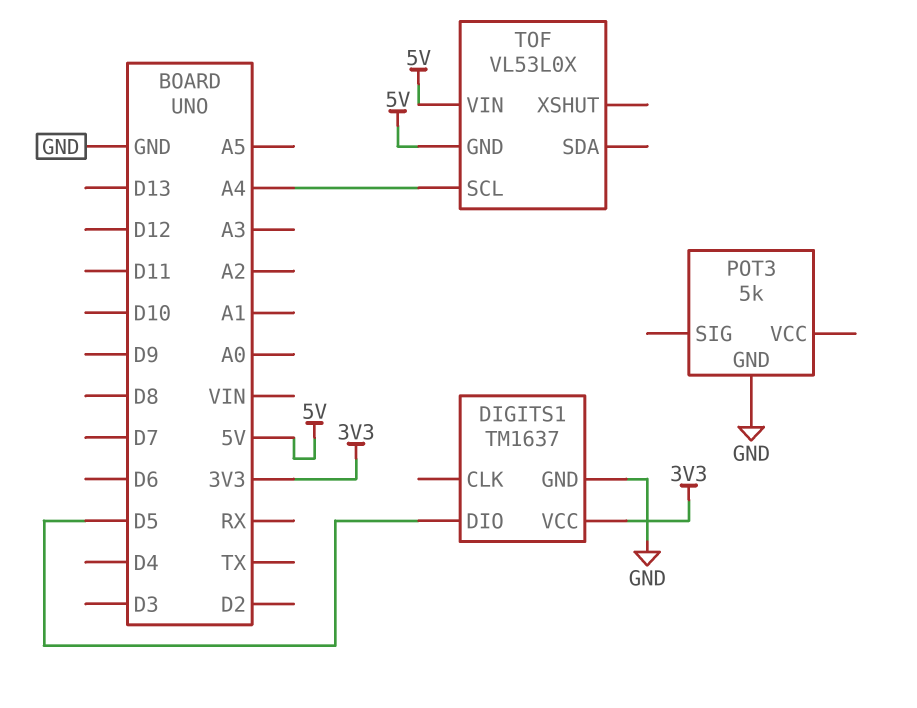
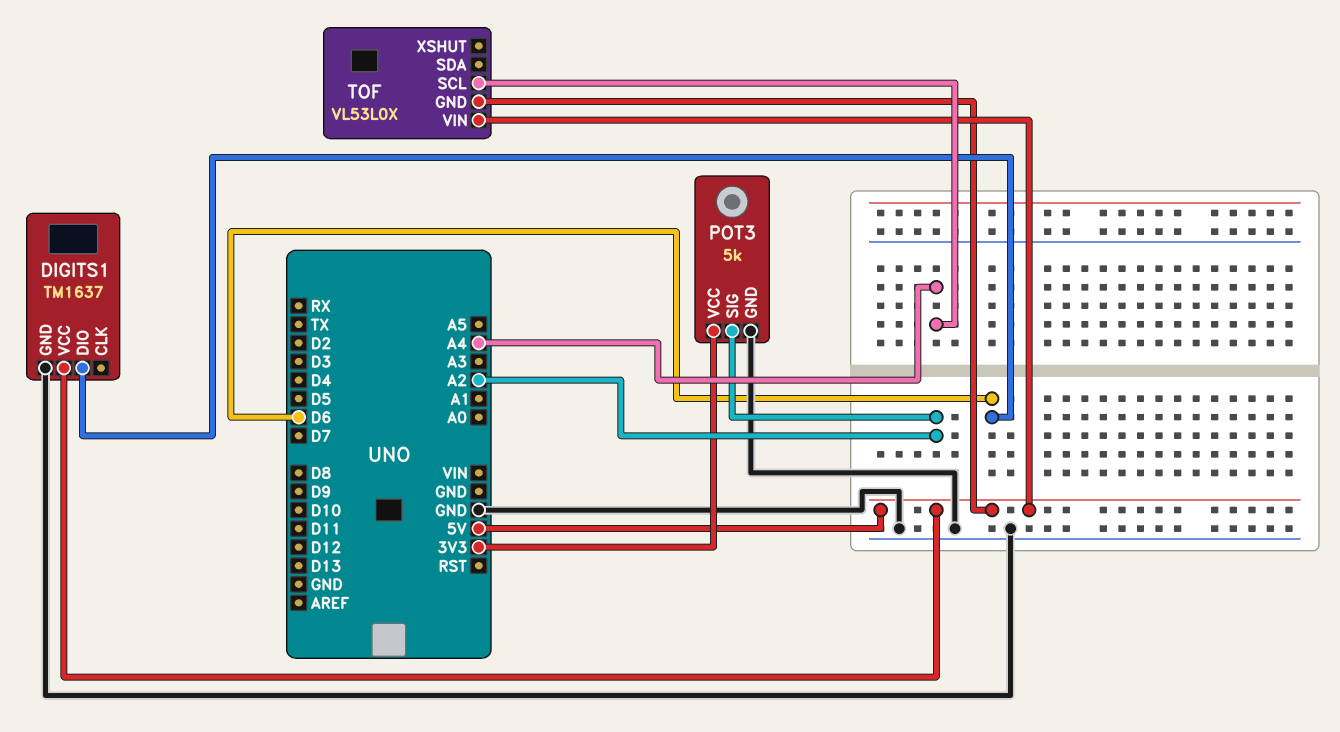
DIGITS1 pin DIO: D5 -> D6
DIGITS1 pin VCC: 3V3 -> 5V
POT3 pin SIG: none -> A2
POT3 pin VCC: none -> 3V3

